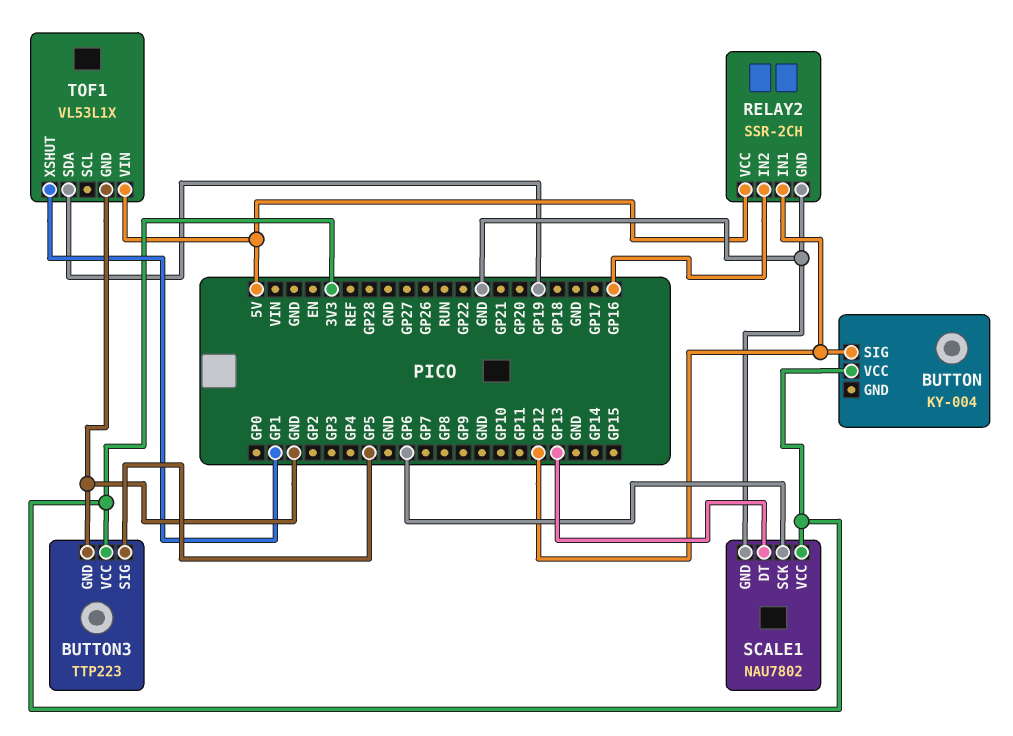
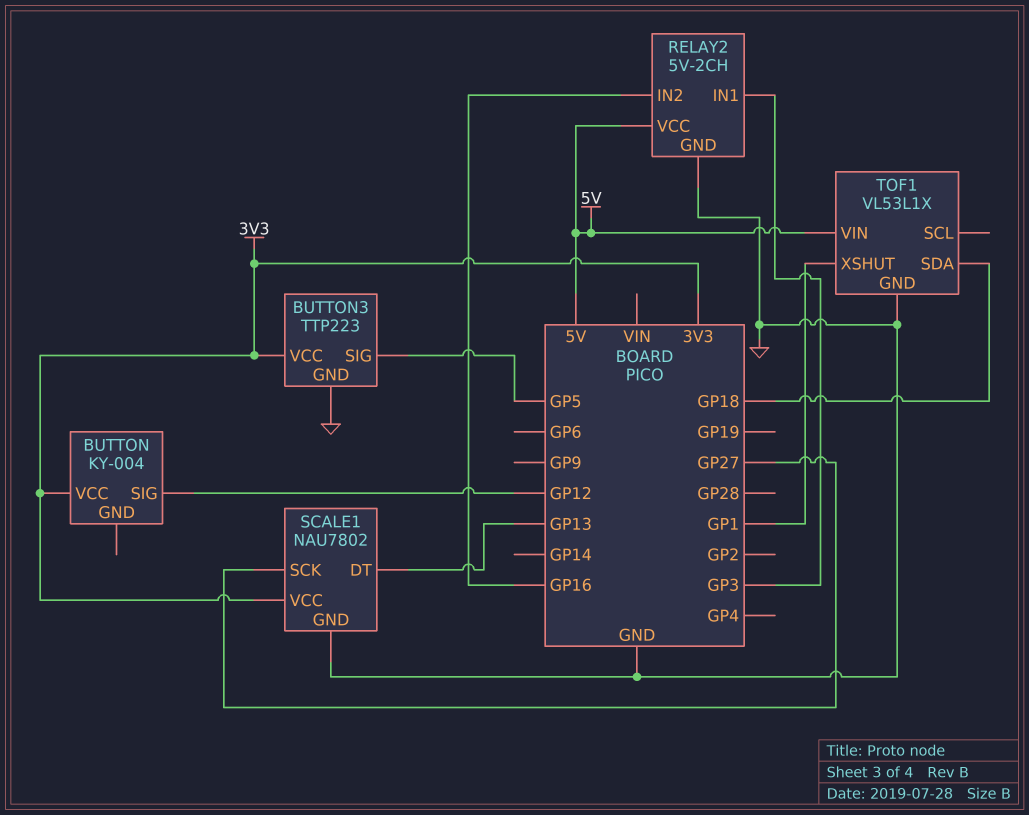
RELAY2: SSR-2CH -> 5V-2CH
RELAY2 pin IN1: GP12 -> GP3
SCALE1 pin SCK: GP6 -> GP27
TOF1 pin SDA: GP19 -> GP18

